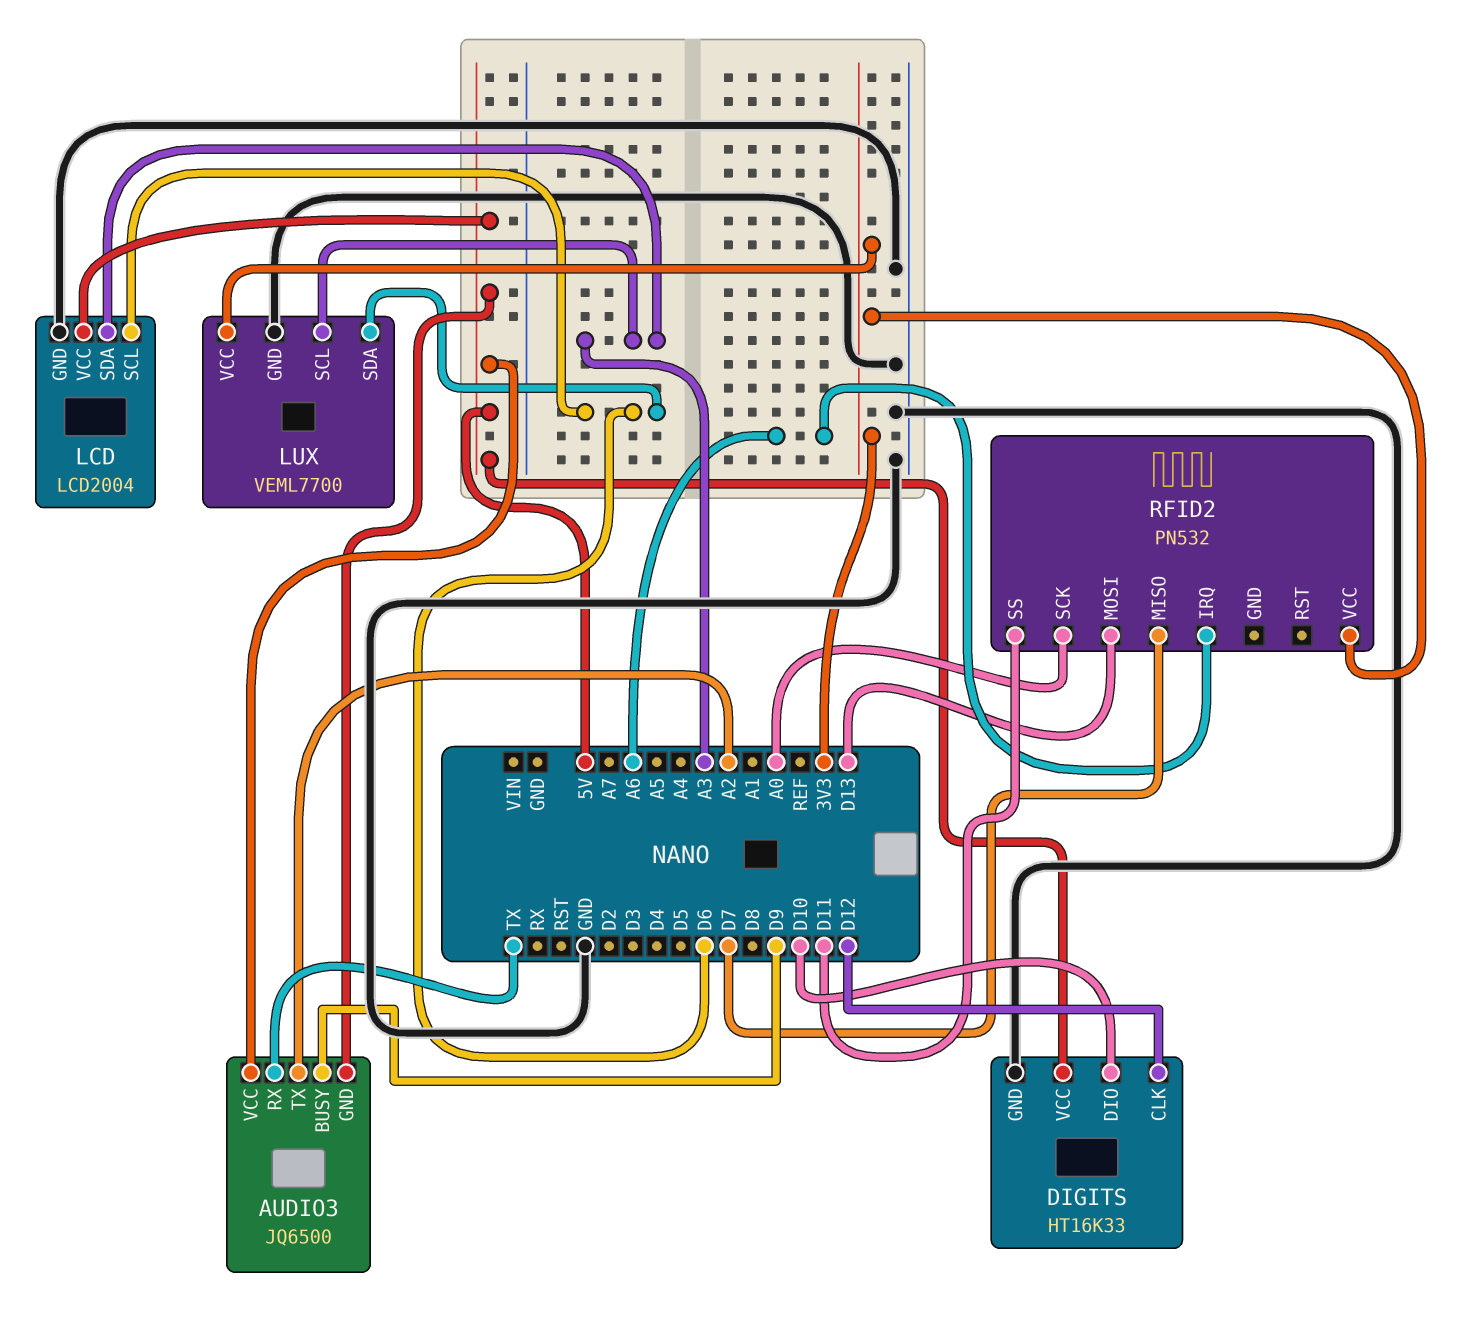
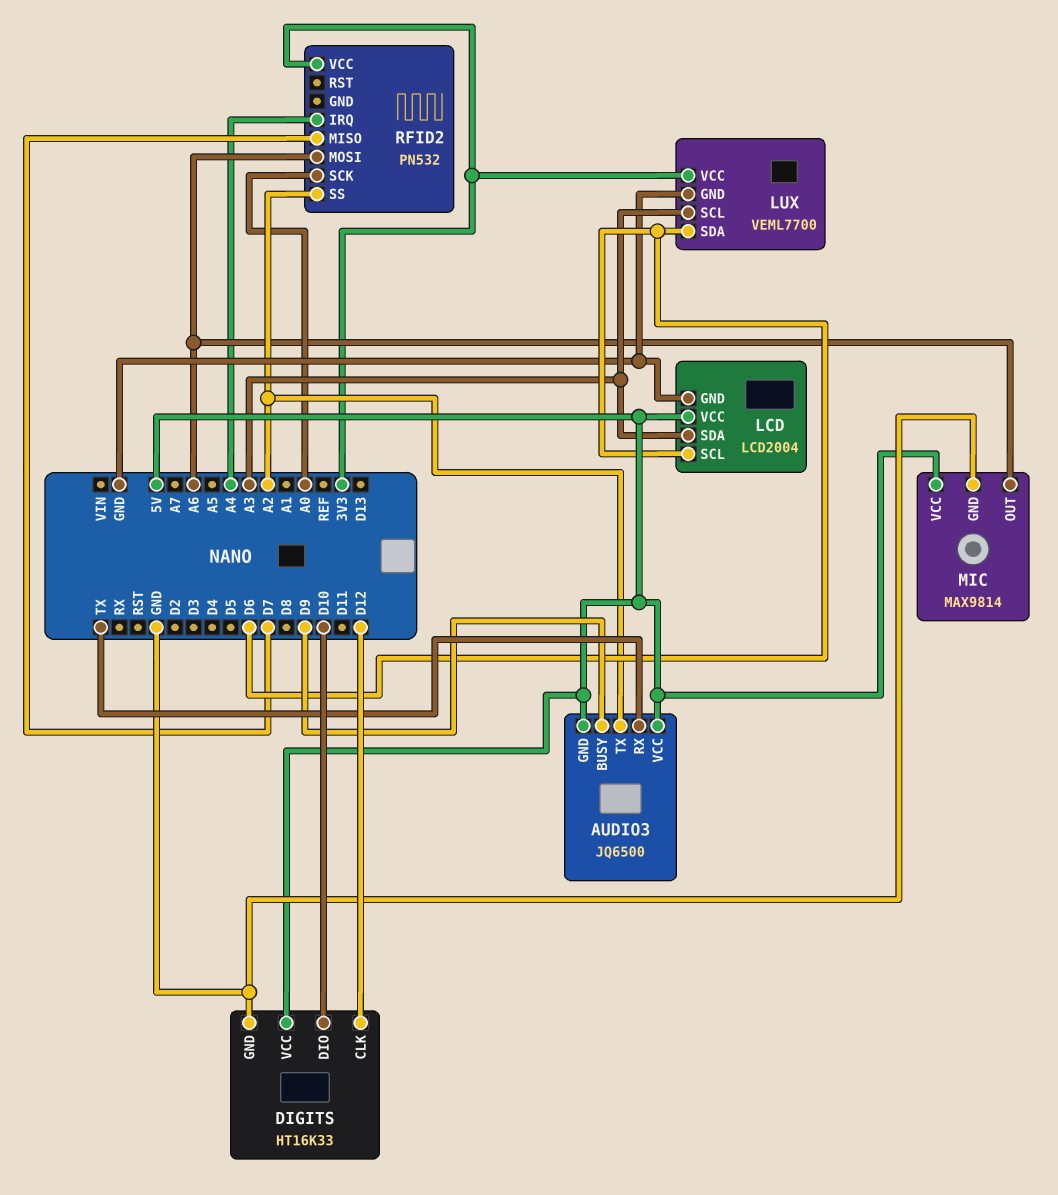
MIC: none -> MAX9814
MIC pin GND: none -> GND
MIC pin OUT: none -> A6
MIC pin VCC: none -> 5V
RFID2 pin IRQ: A6 -> A4
RFID2 pin MOSI: D13 -> A6
RFID2 pin SS: D11 -> A2

